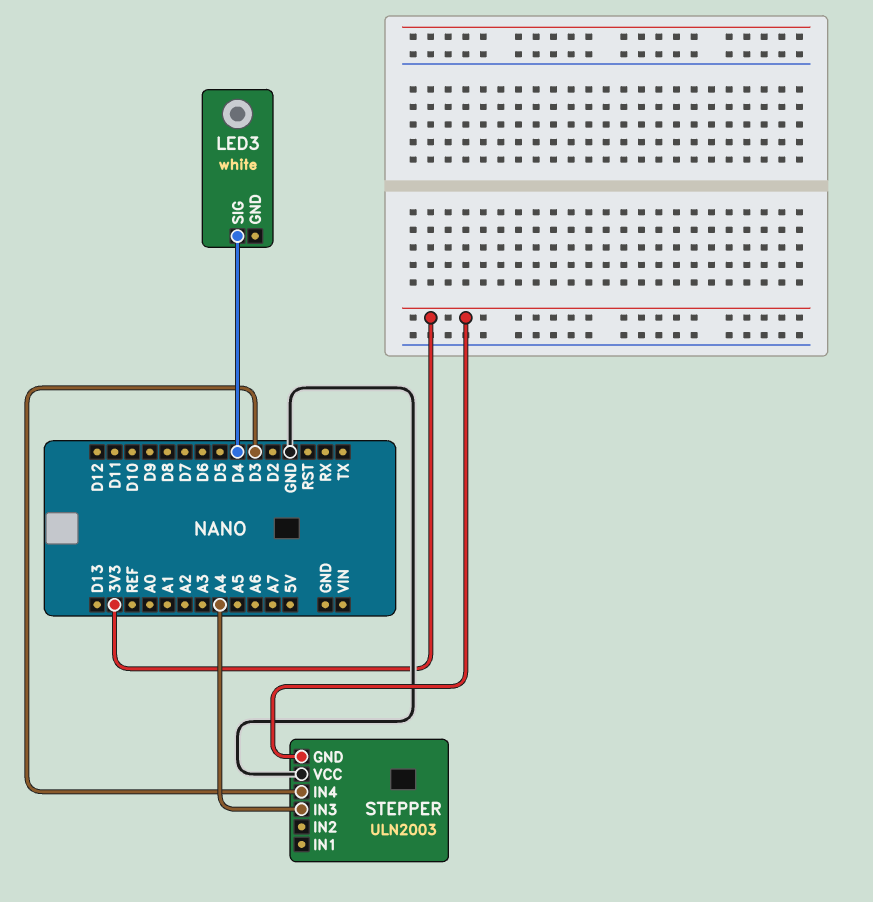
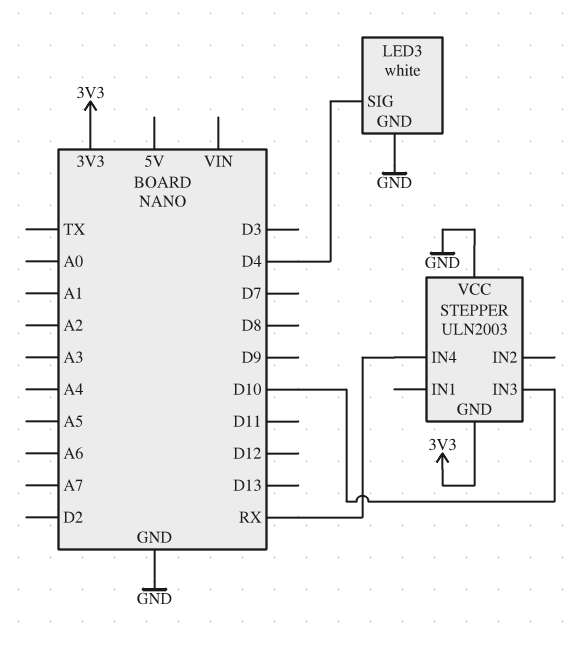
LED3 pin GND: none -> GND
STEPPER pin IN3: A4 -> D10
STEPPER pin IN4: D3 -> RX

